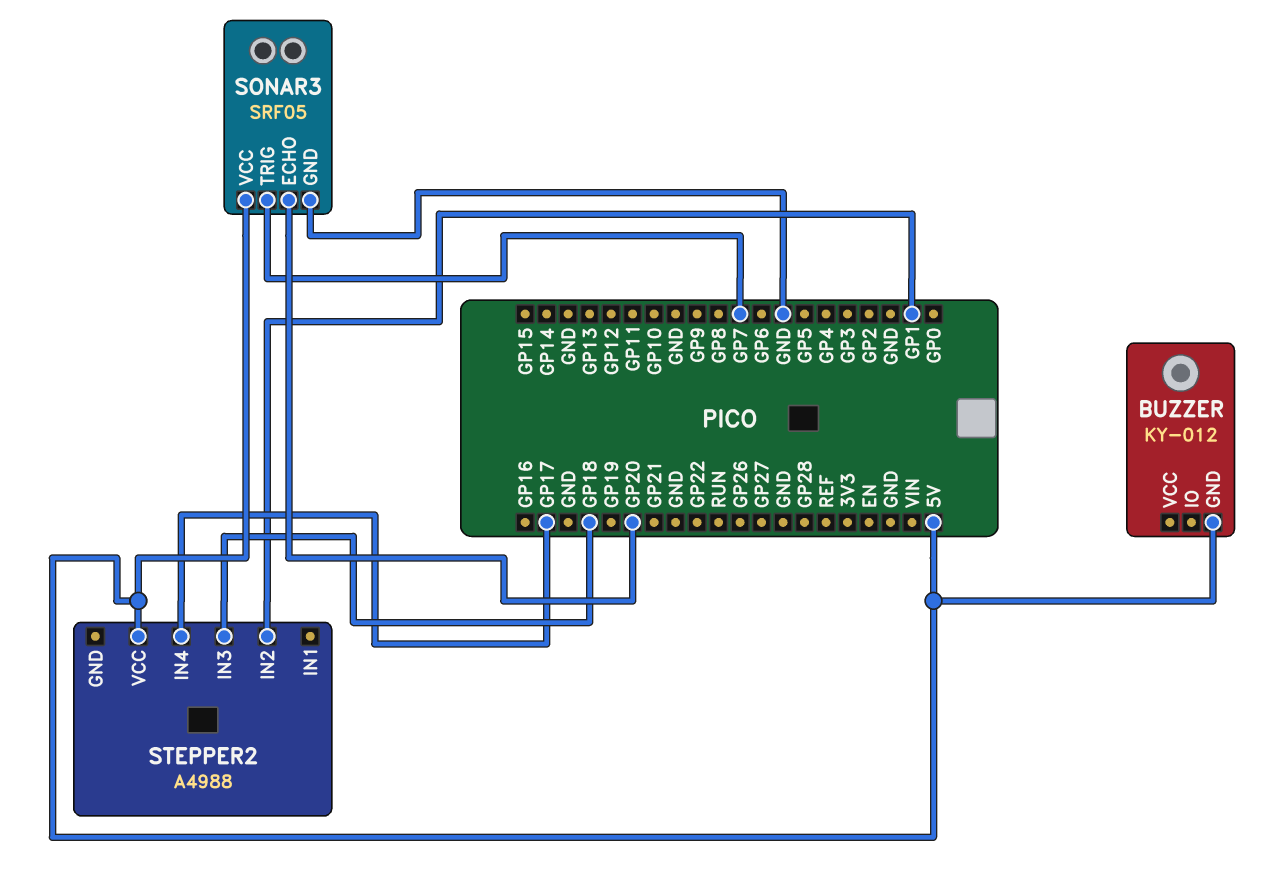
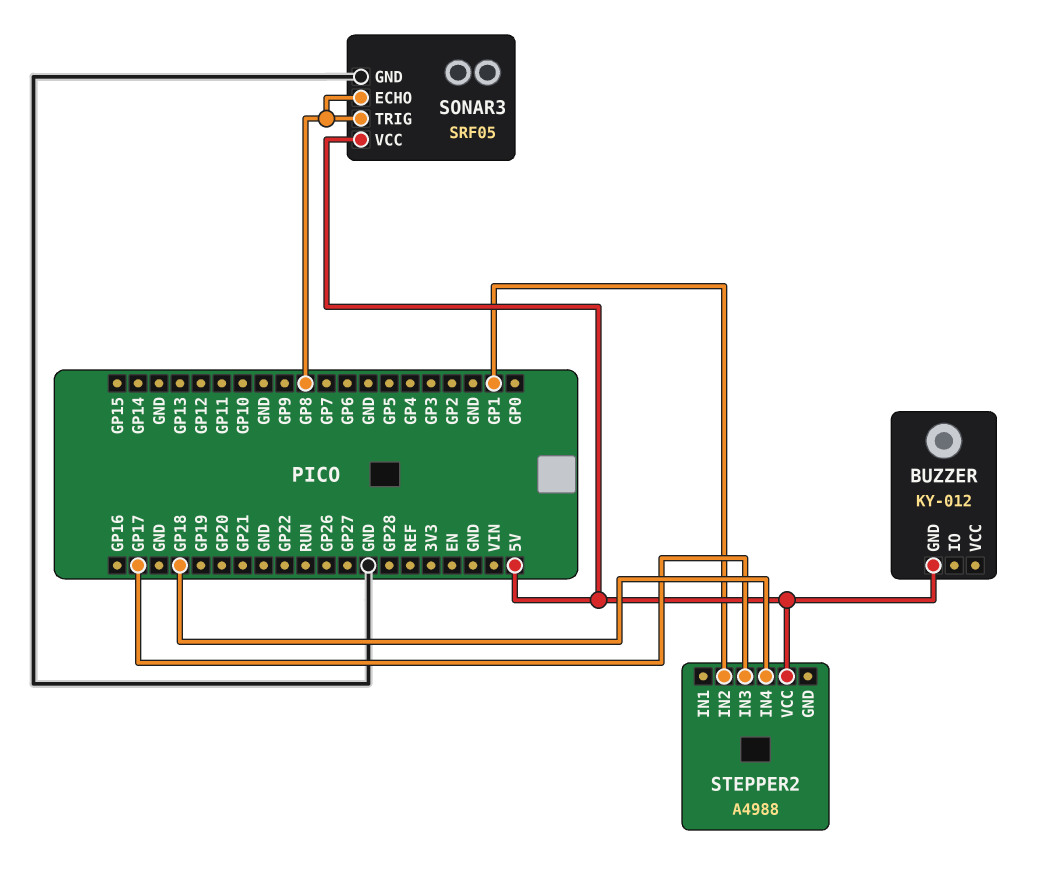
SONAR3 pin ECHO: GP20 -> GP8
SONAR3 pin TRIG: GP7 -> GP8
STEPPER2 pin IN3: GP18 -> GP17
STEPPER2 pin IN4: GP17 -> GP18

